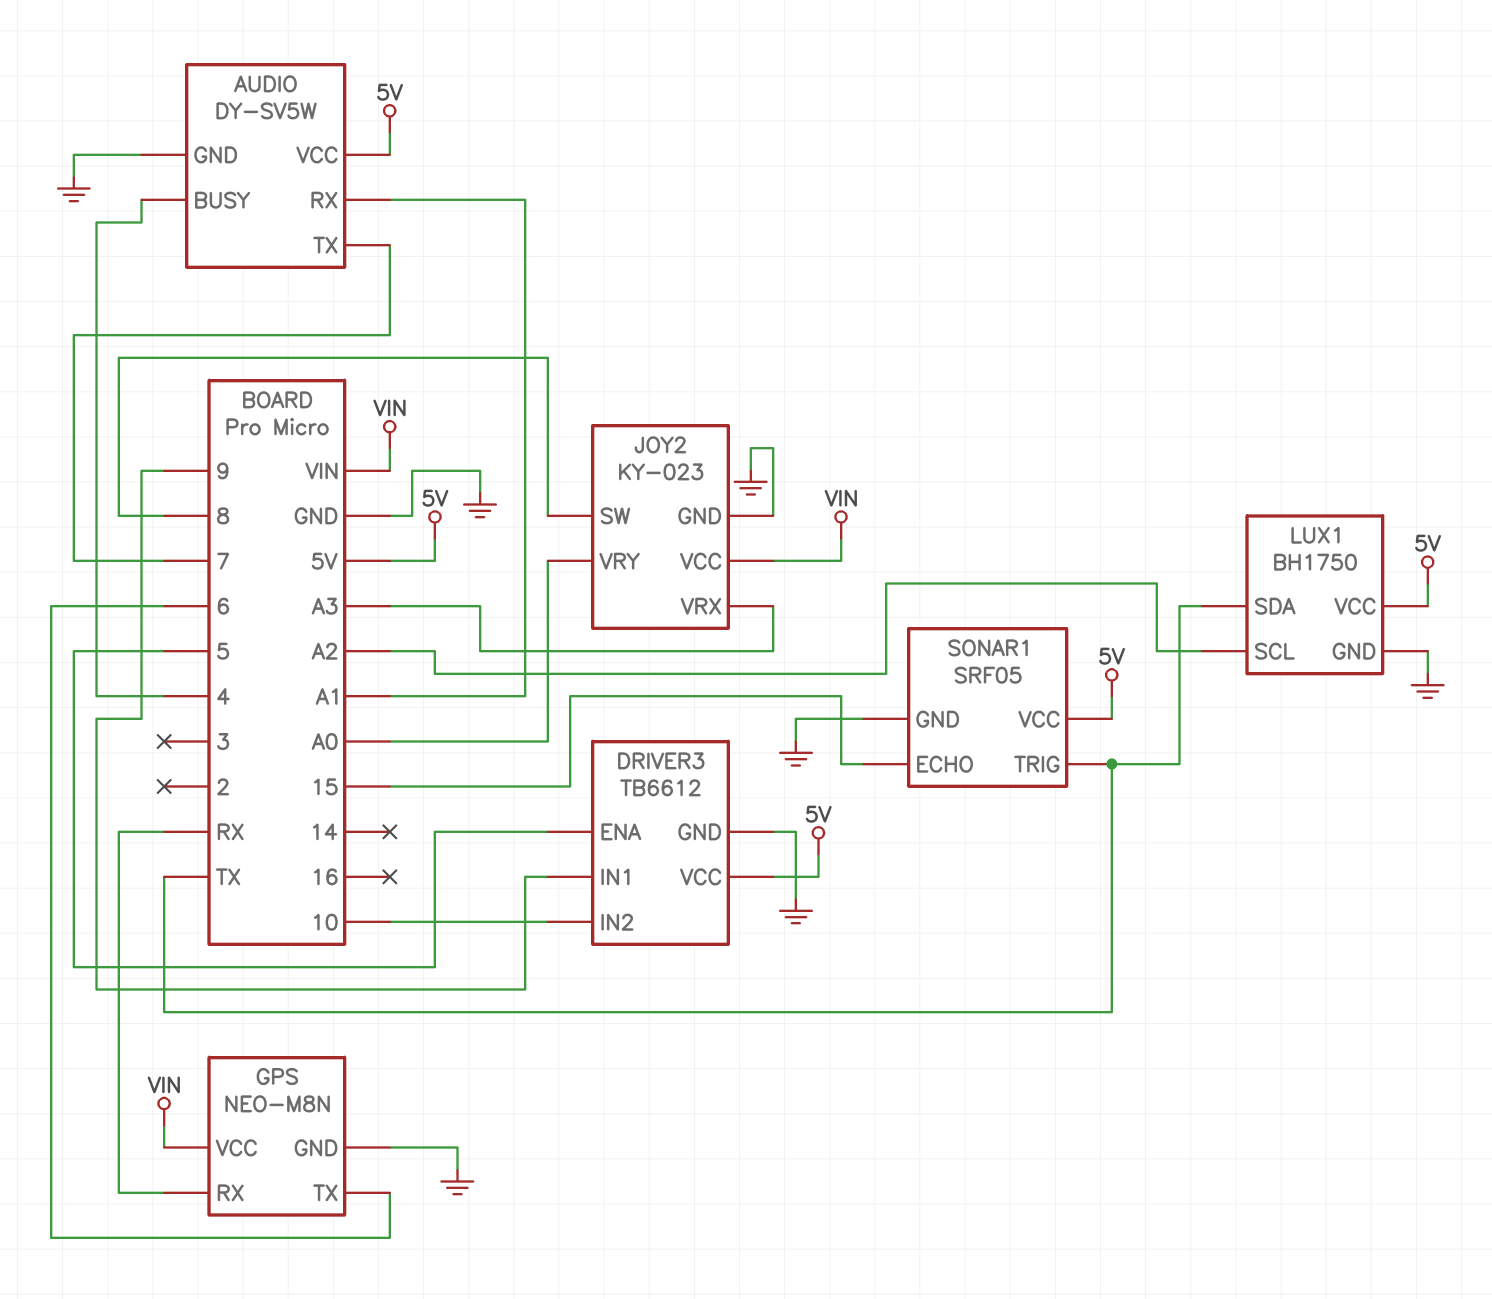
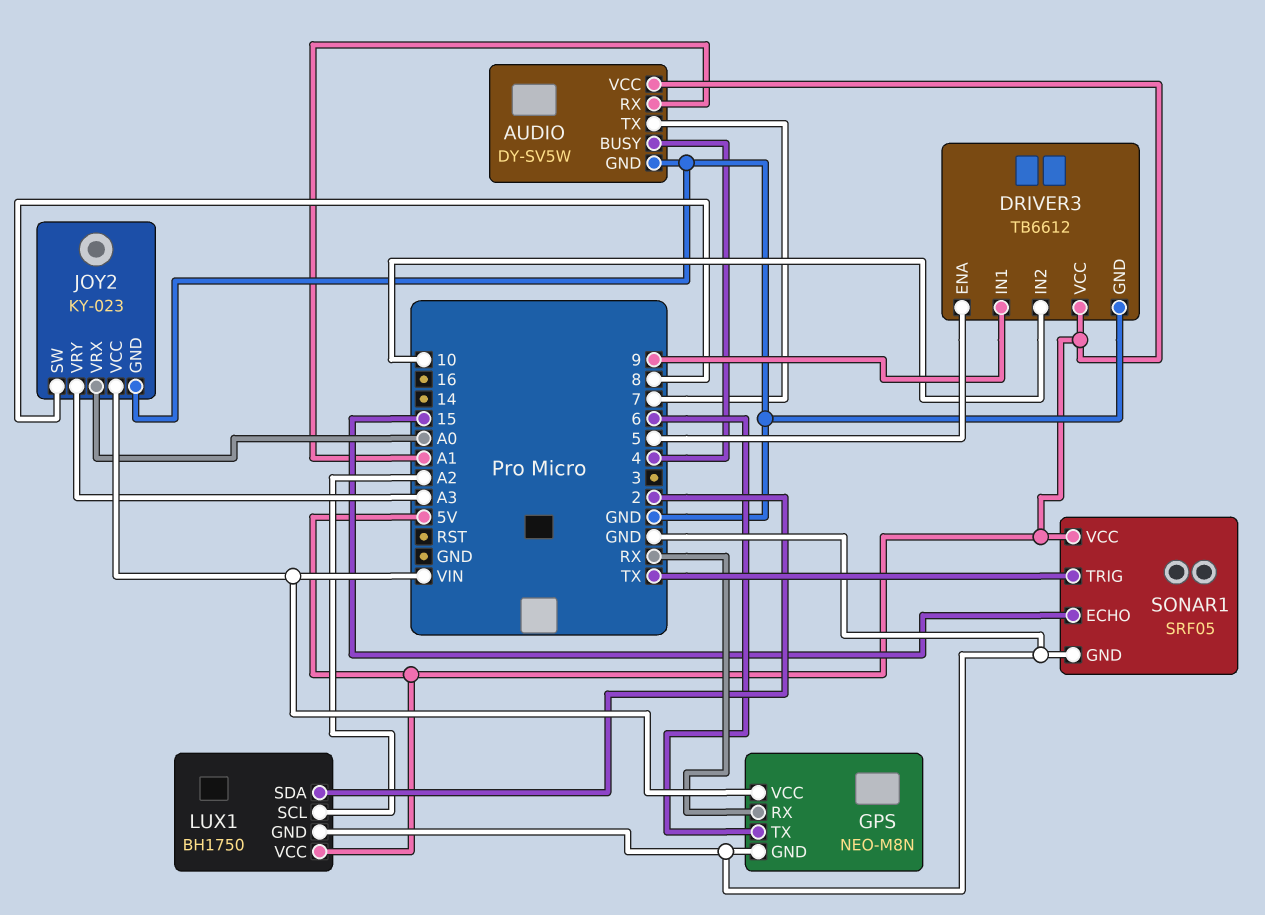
JOY2 pin VRX: A3 -> A0
JOY2 pin VRY: A0 -> A3
LUX1 pin SDA: TX -> 2

